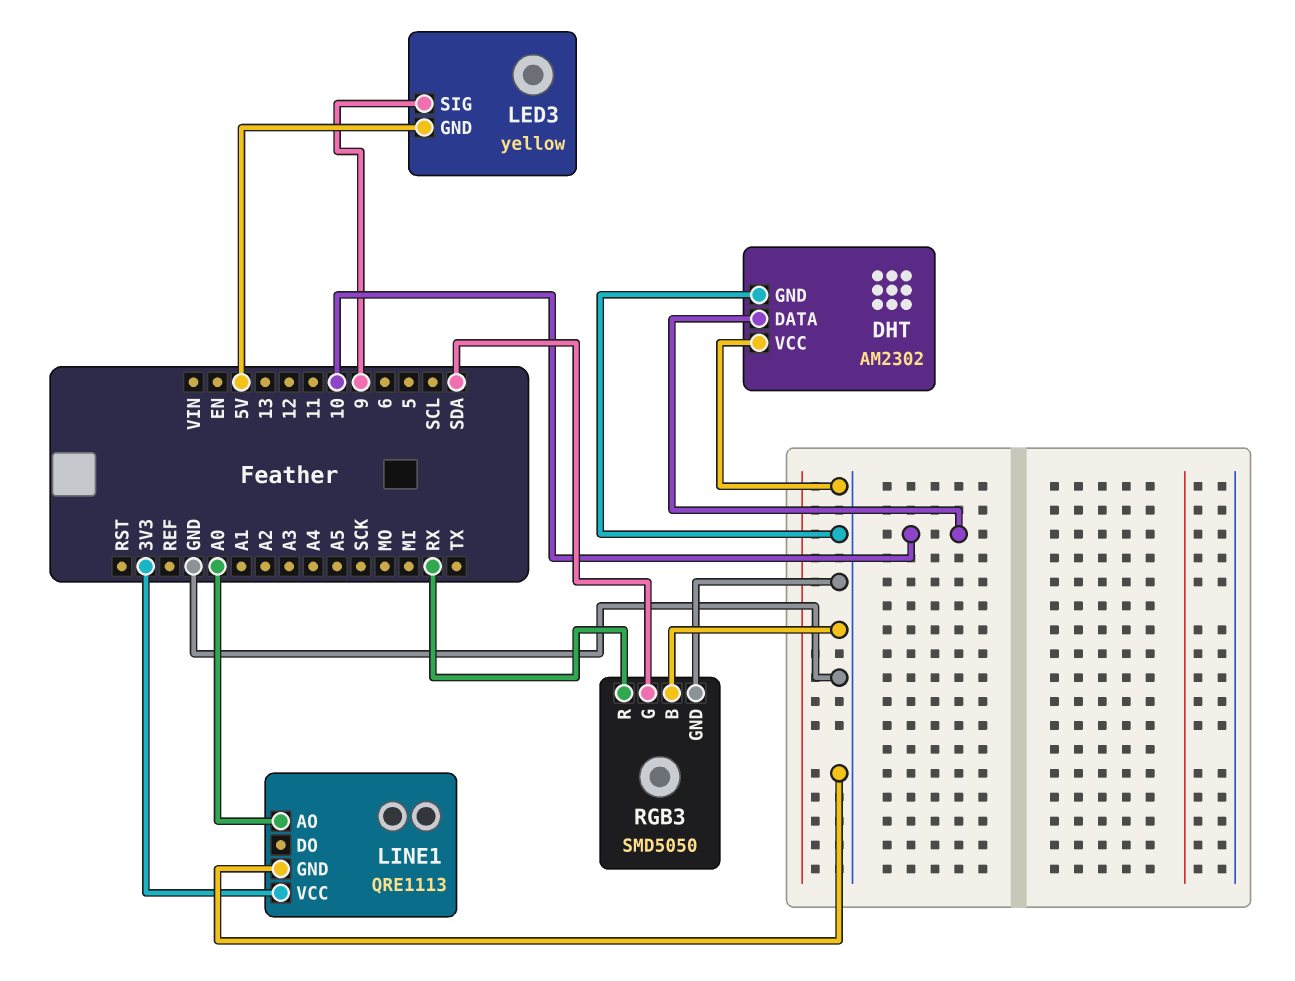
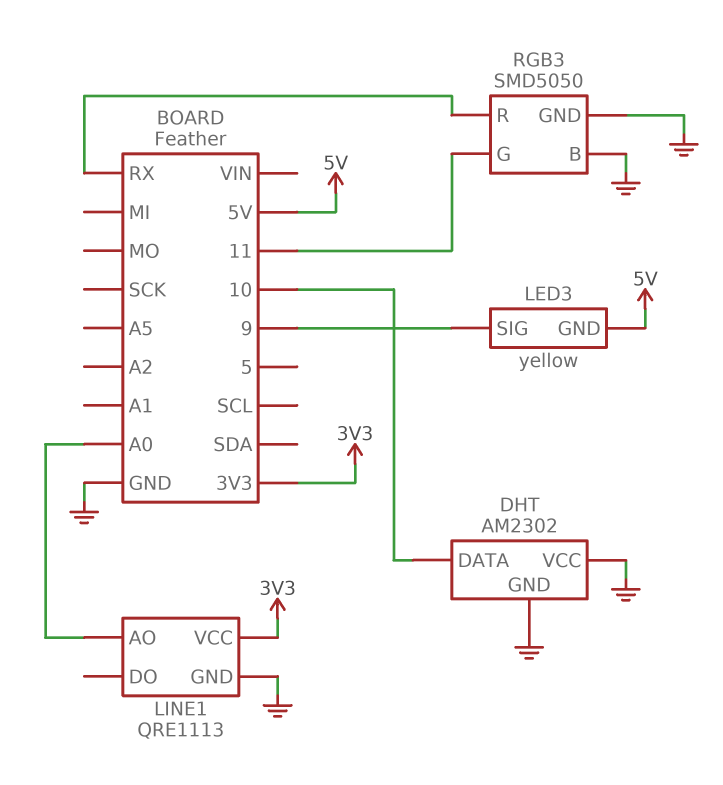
RGB3 pin G: SDA -> 11

